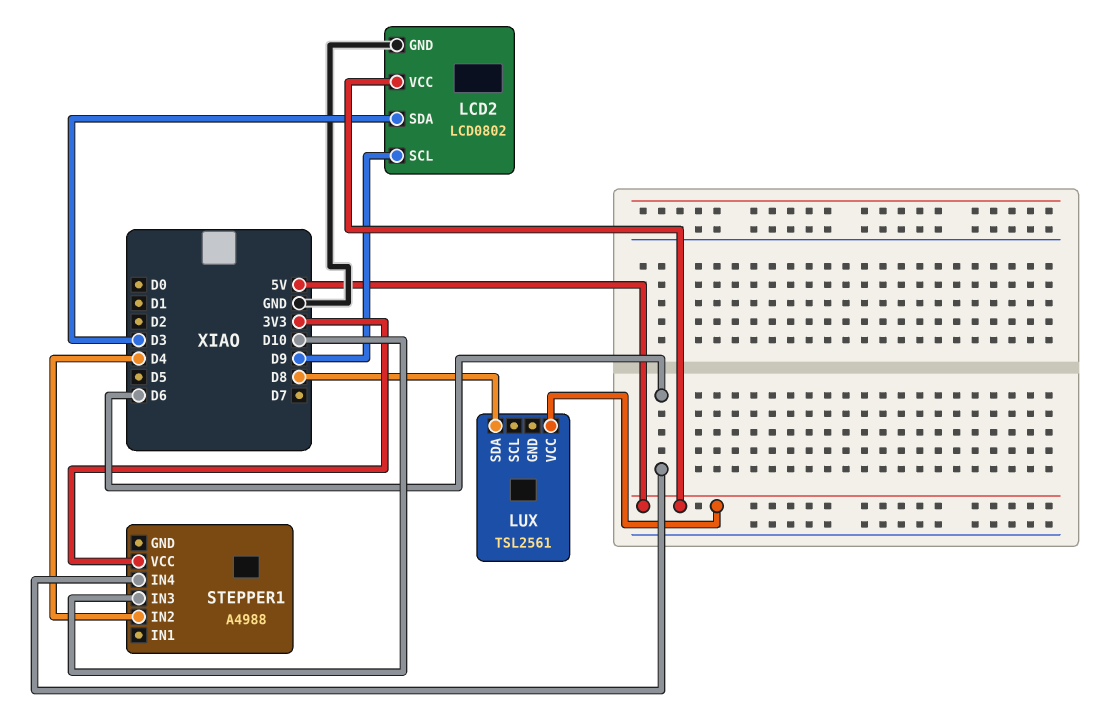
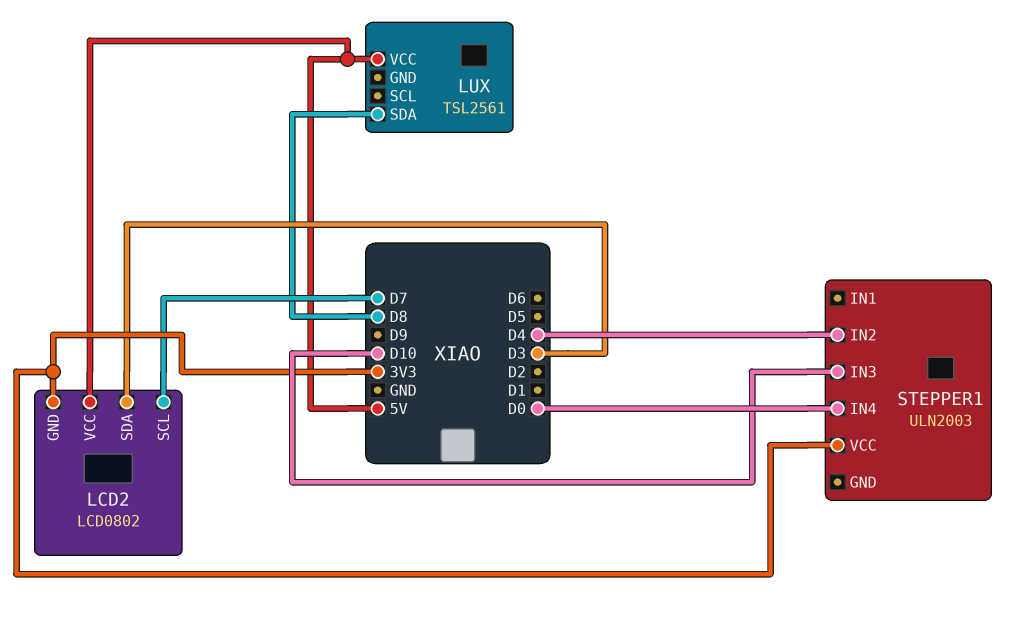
LCD2 pin GND: GND -> 3V3
LCD2 pin SCL: D9 -> D7
STEPPER1: A4988 -> ULN2003
STEPPER1 pin IN4: D6 -> D0

